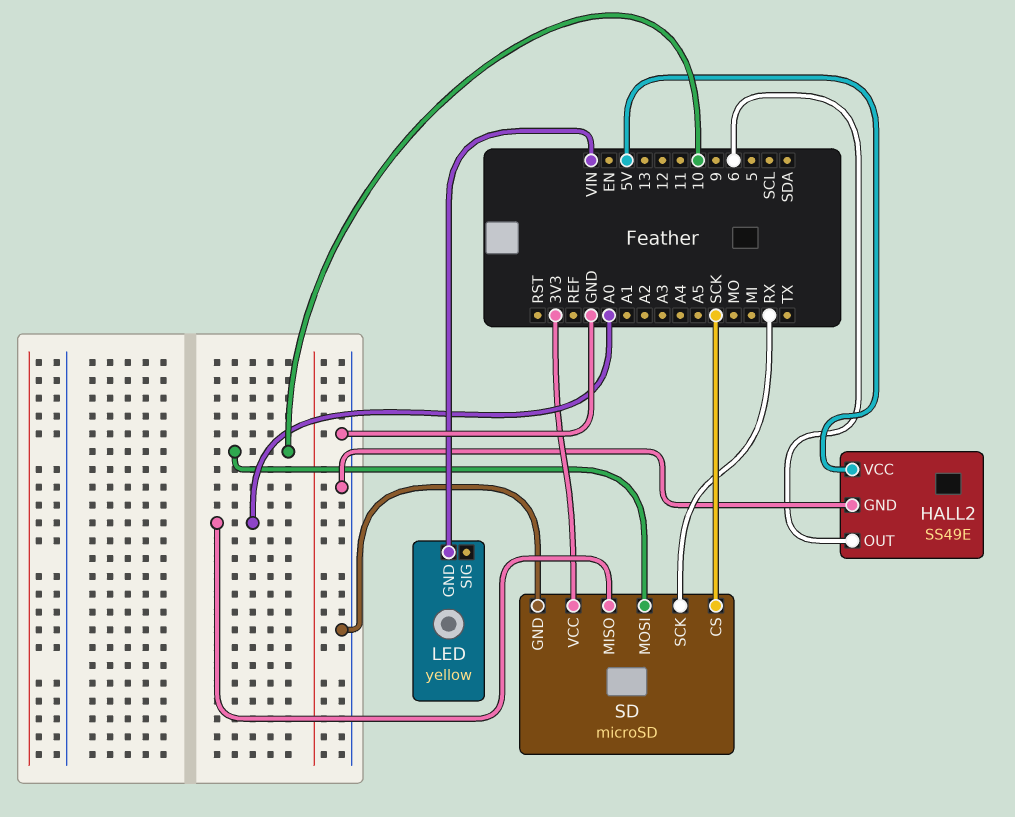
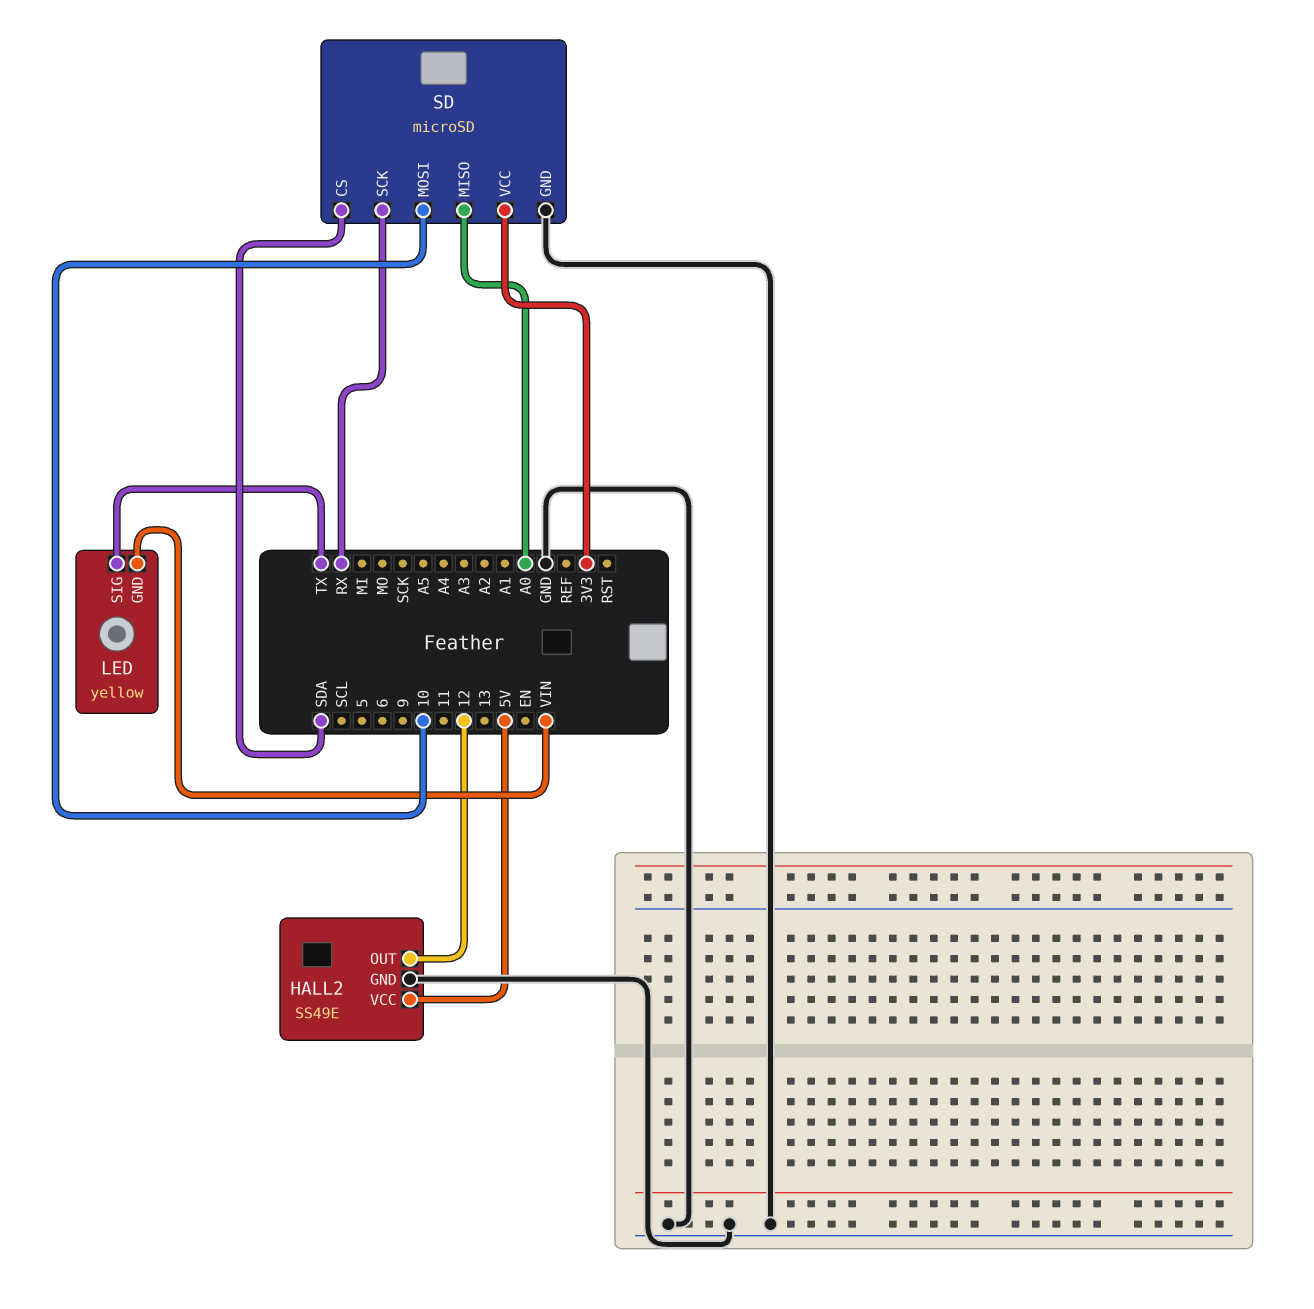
HALL2 pin OUT: 6 -> 12
LED pin SIG: none -> TX
SD pin CS: SCK -> SDA

